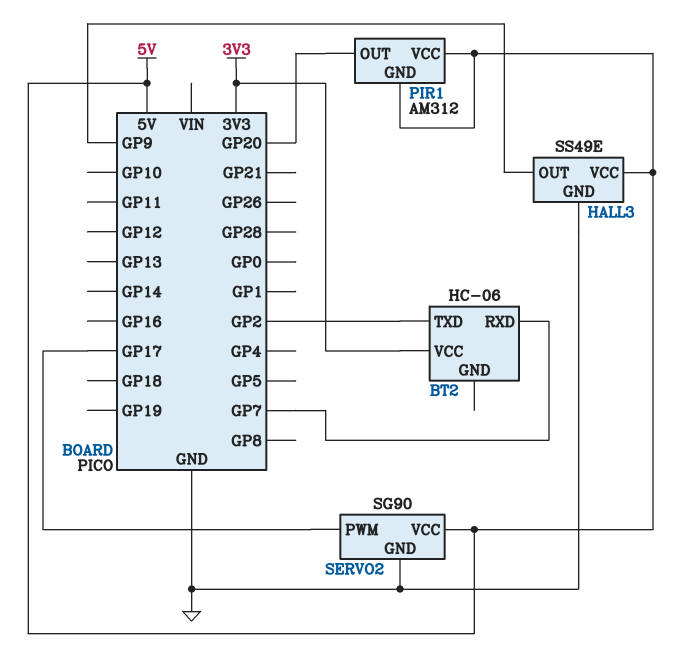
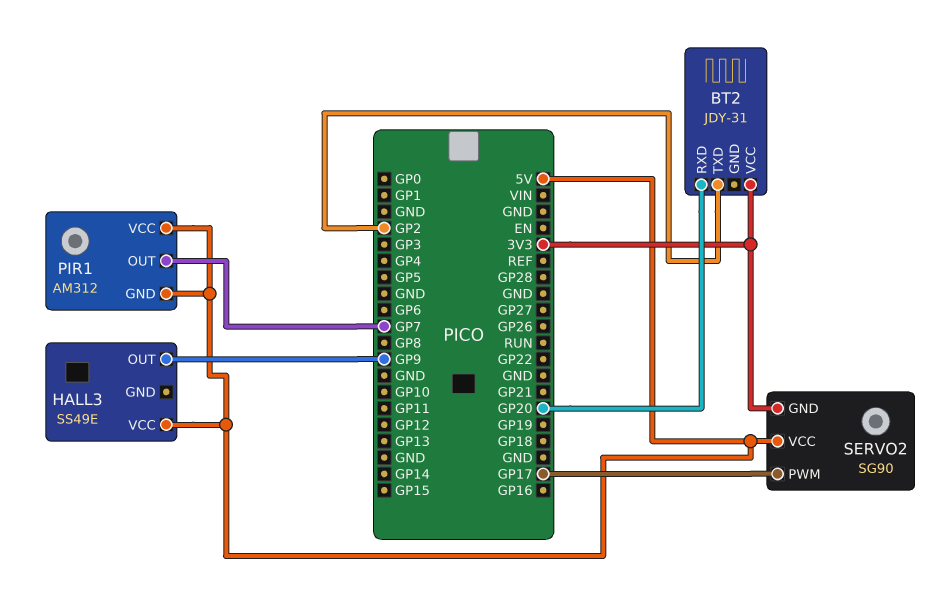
BT2: HC-06 -> JDY-31
BT2 pin RXD: GP7 -> GP20
HALL3 pin GND: GND -> none
PIR1 pin OUT: GP20 -> GP7
SERVO2 pin GND: GND -> 3V3

